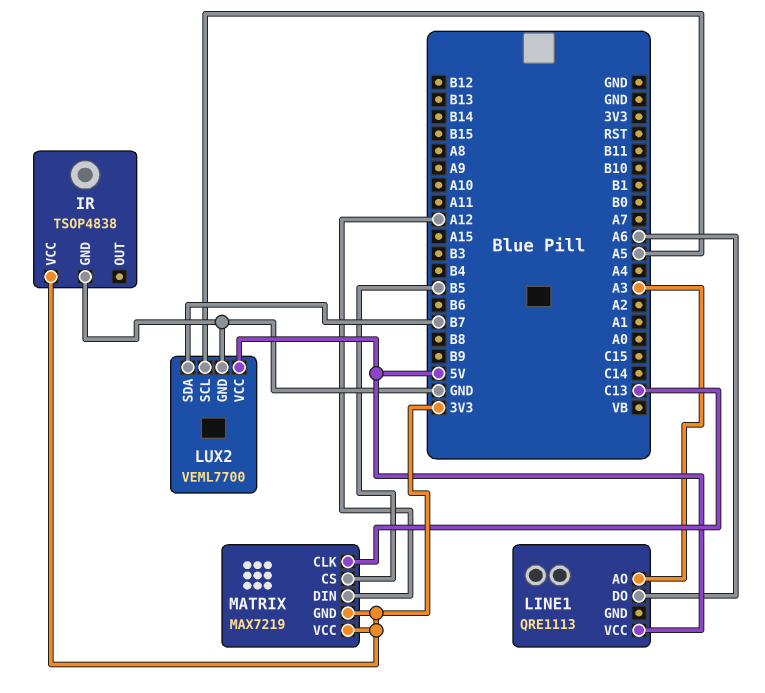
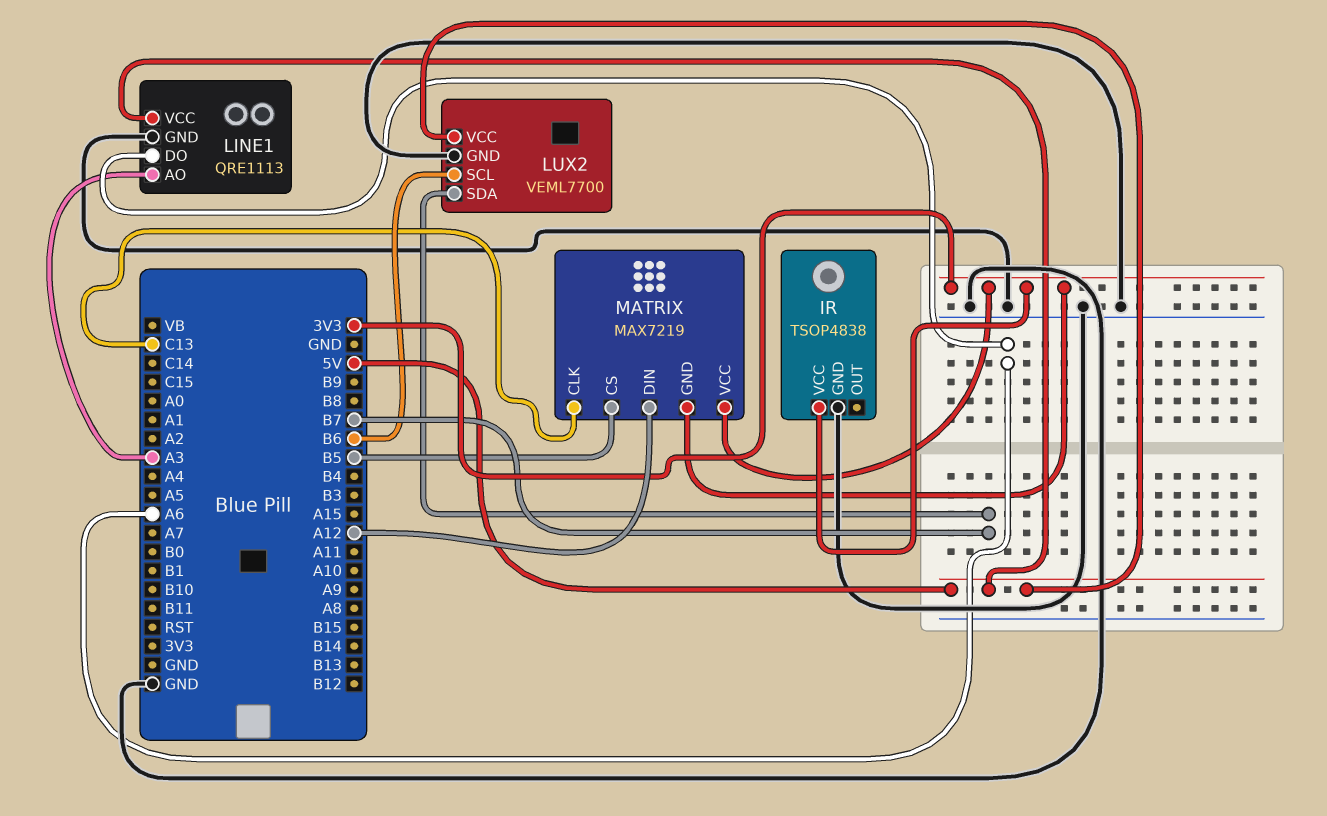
LINE1 pin GND: none -> GND
LUX2 pin SCL: A5 -> B6

